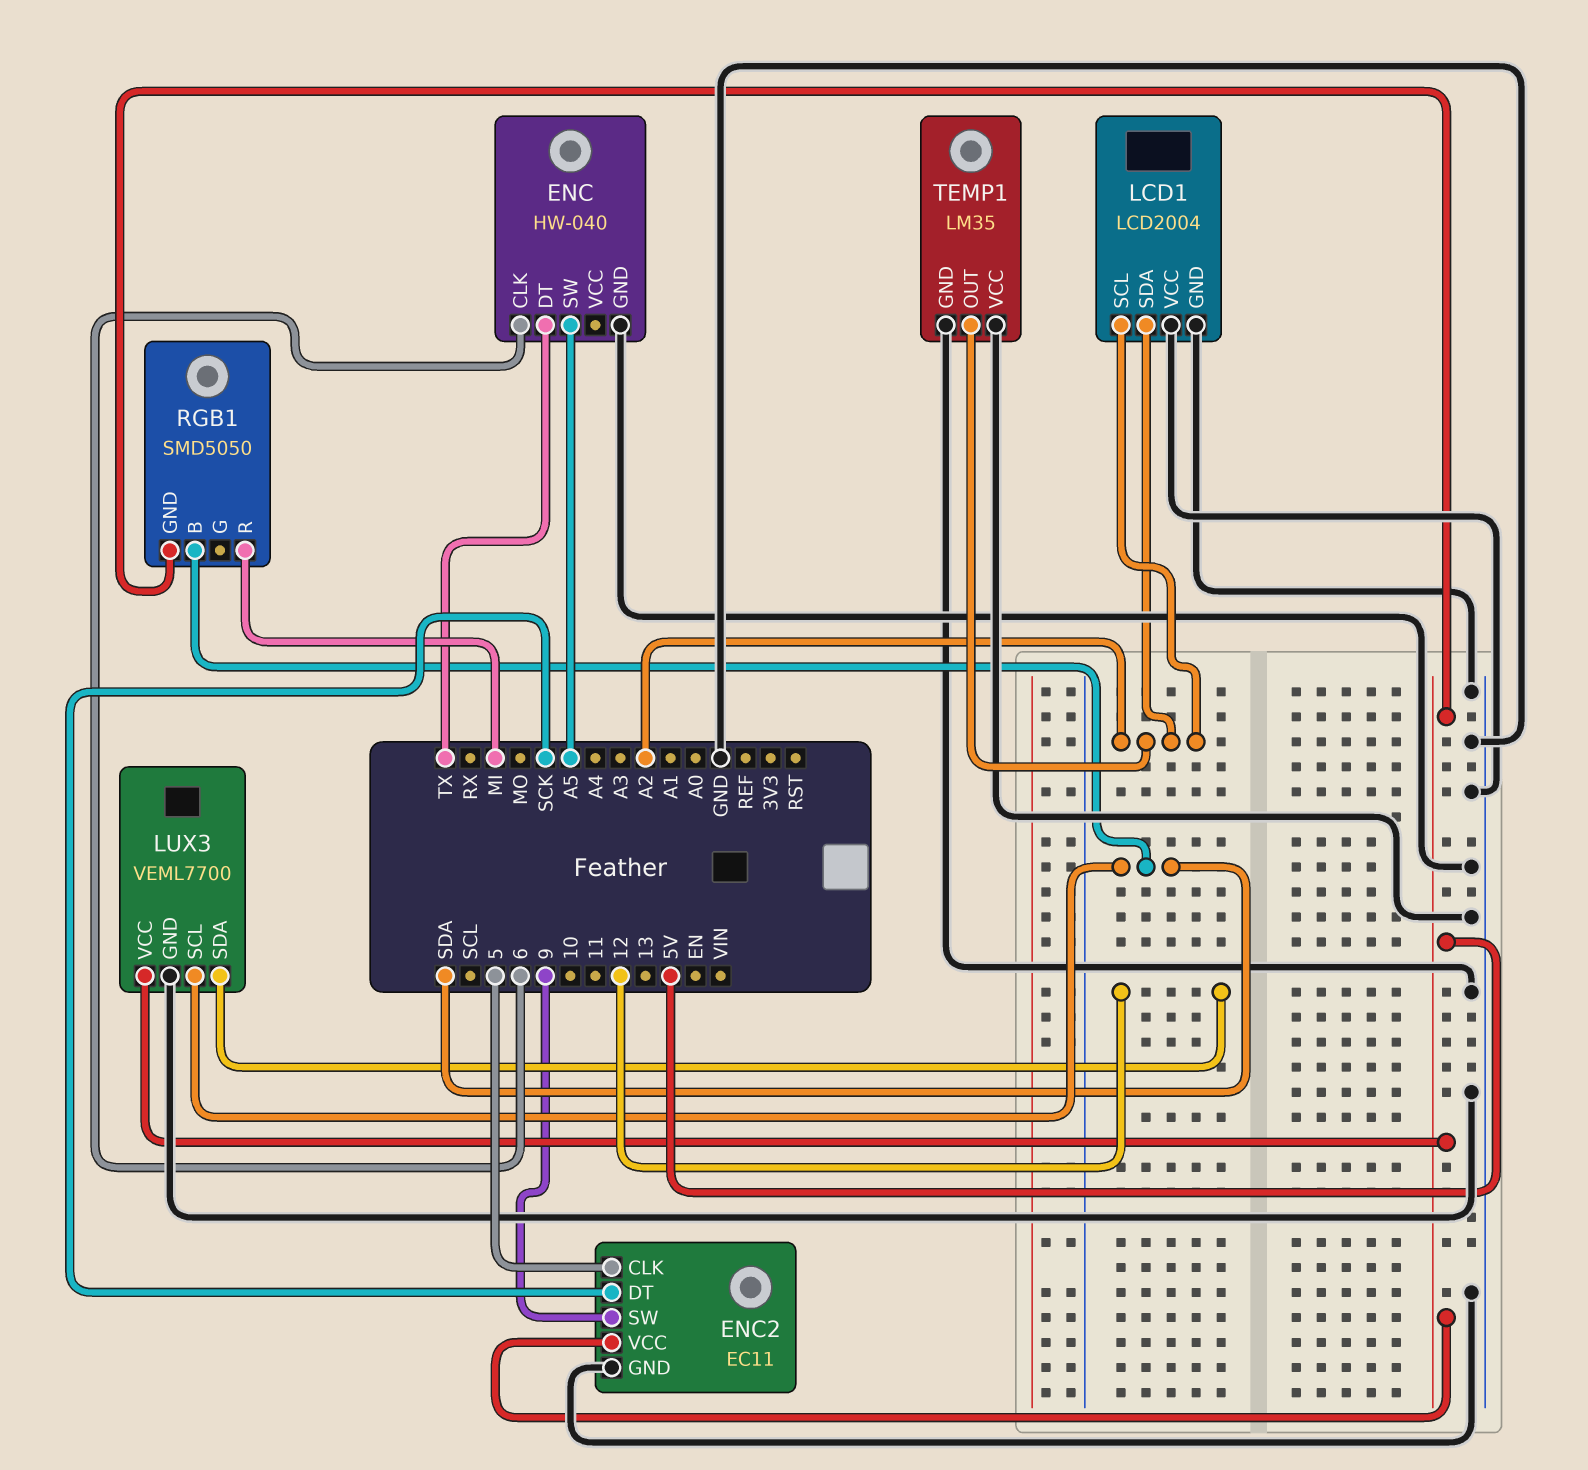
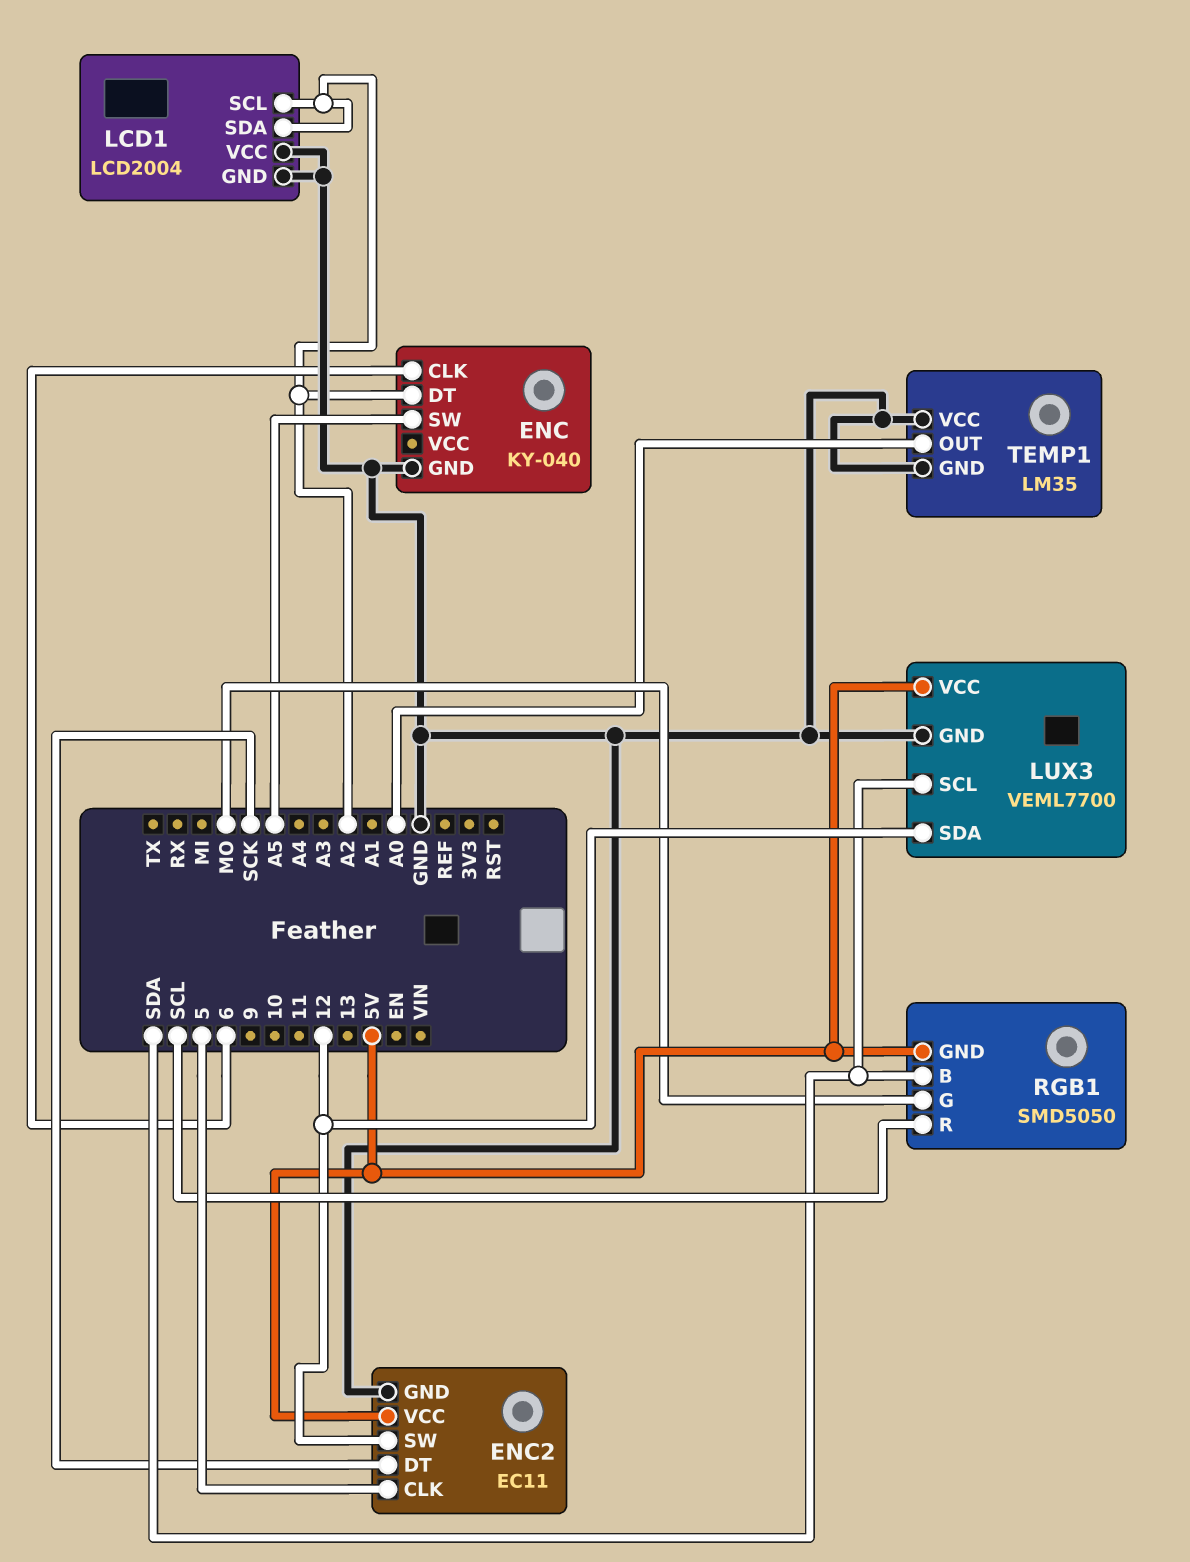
ENC: HW-040 -> KY-040
ENC pin DT: TX -> A2
ENC2 pin SW: 9 -> 12
RGB1 pin G: none -> MO
RGB1 pin R: MI -> SCL
TEMP1 pin OUT: A2 -> A0

